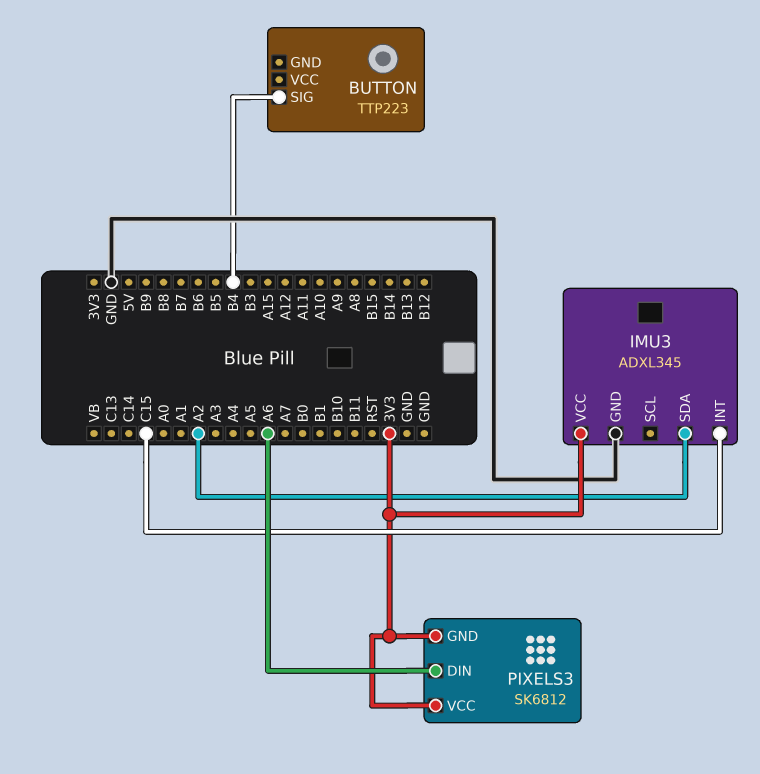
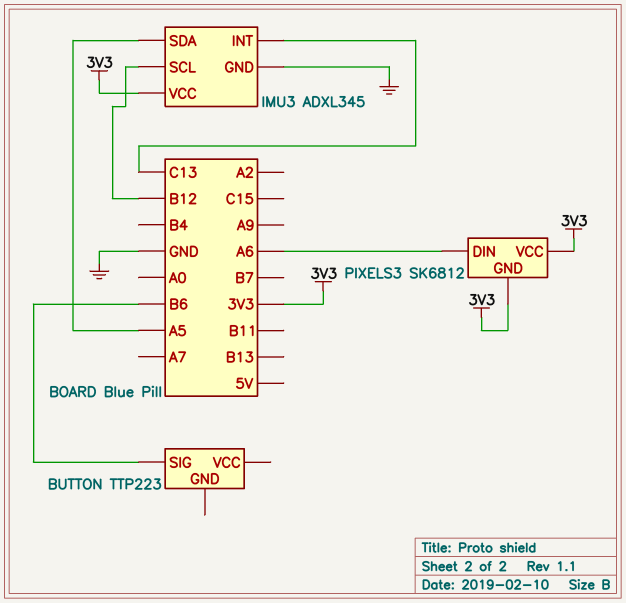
BUTTON pin SIG: B4 -> B6
IMU3 pin INT: C15 -> C13
IMU3 pin SCL: none -> B12
IMU3 pin SDA: A2 -> A5

